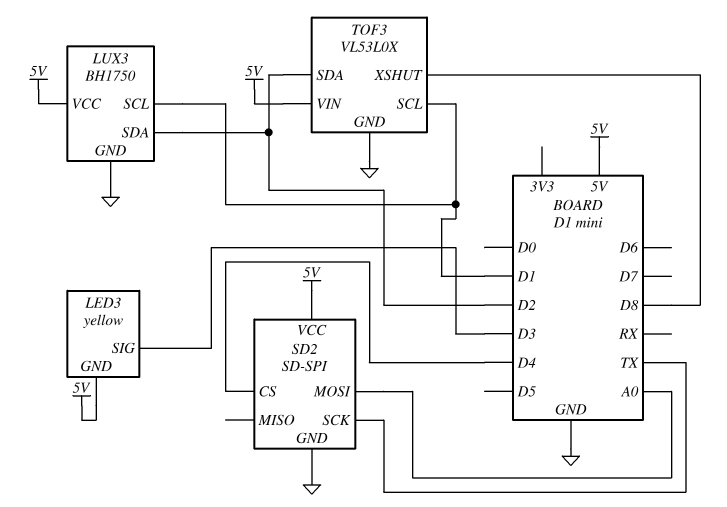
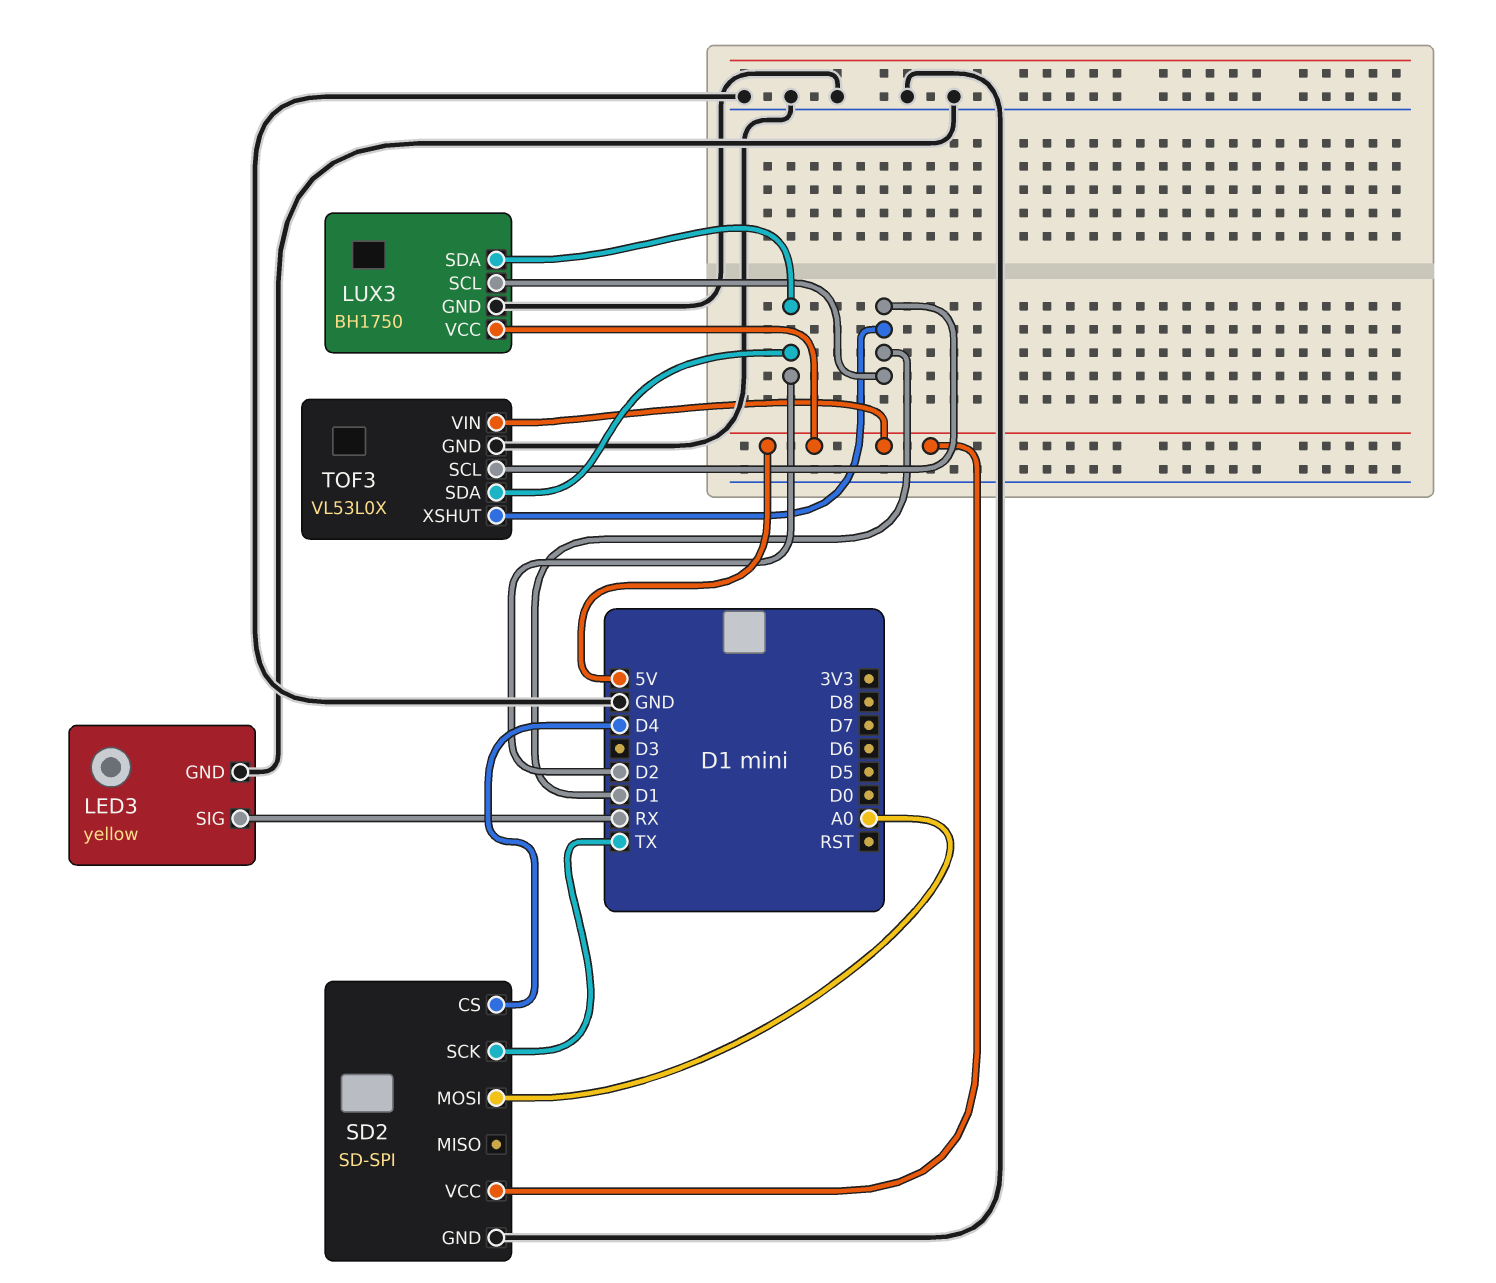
LED3 pin GND: 5V -> GND
LED3 pin SIG: D3 -> RX
TOF3 pin XSHUT: D8 -> D1

